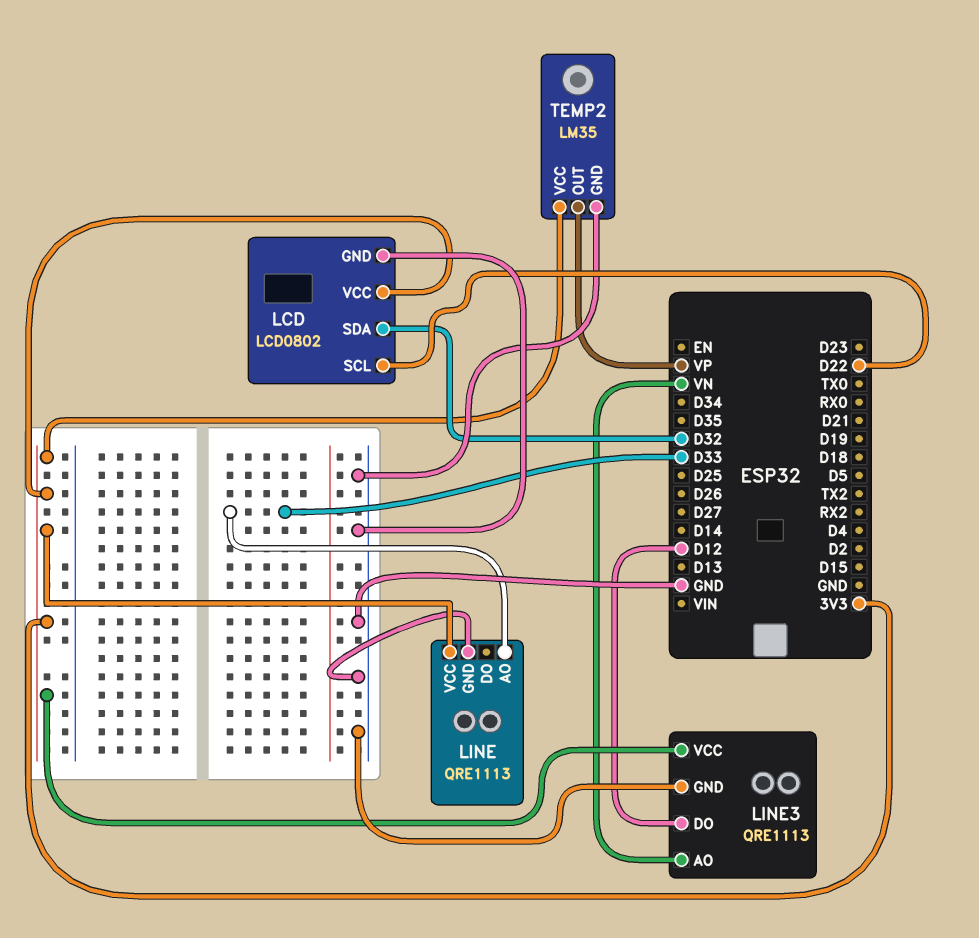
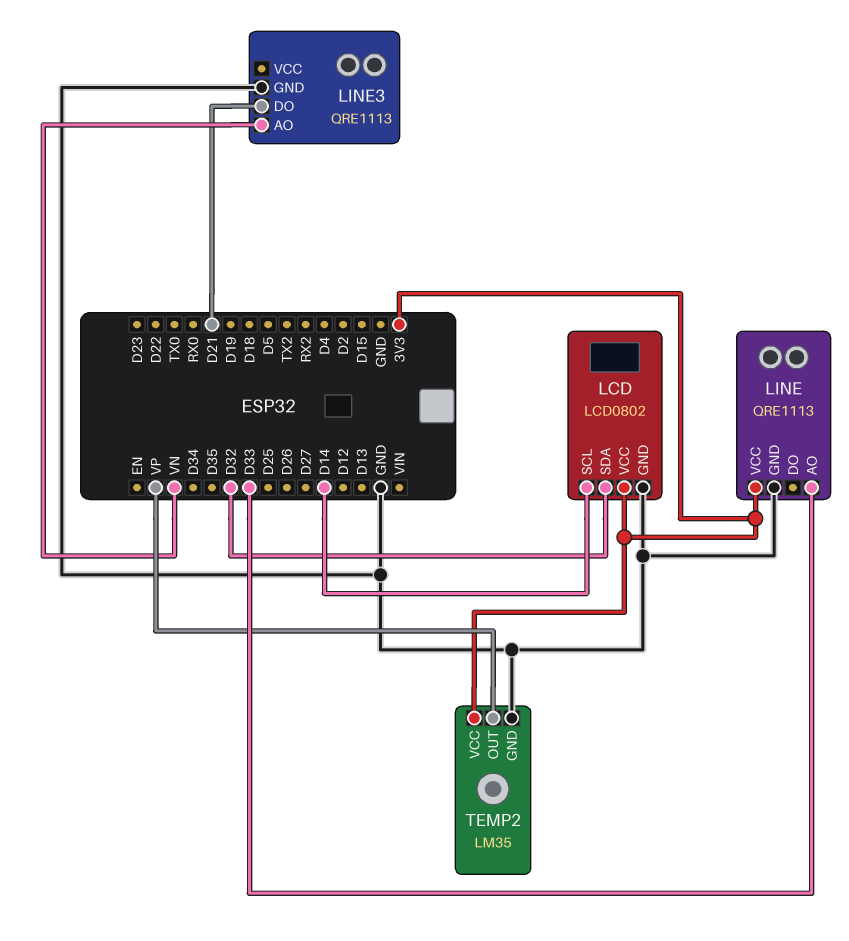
LCD pin SCL: D22 -> D14
LINE3 pin DO: D12 -> D21
LINE3 pin VCC: 3V3 -> none

